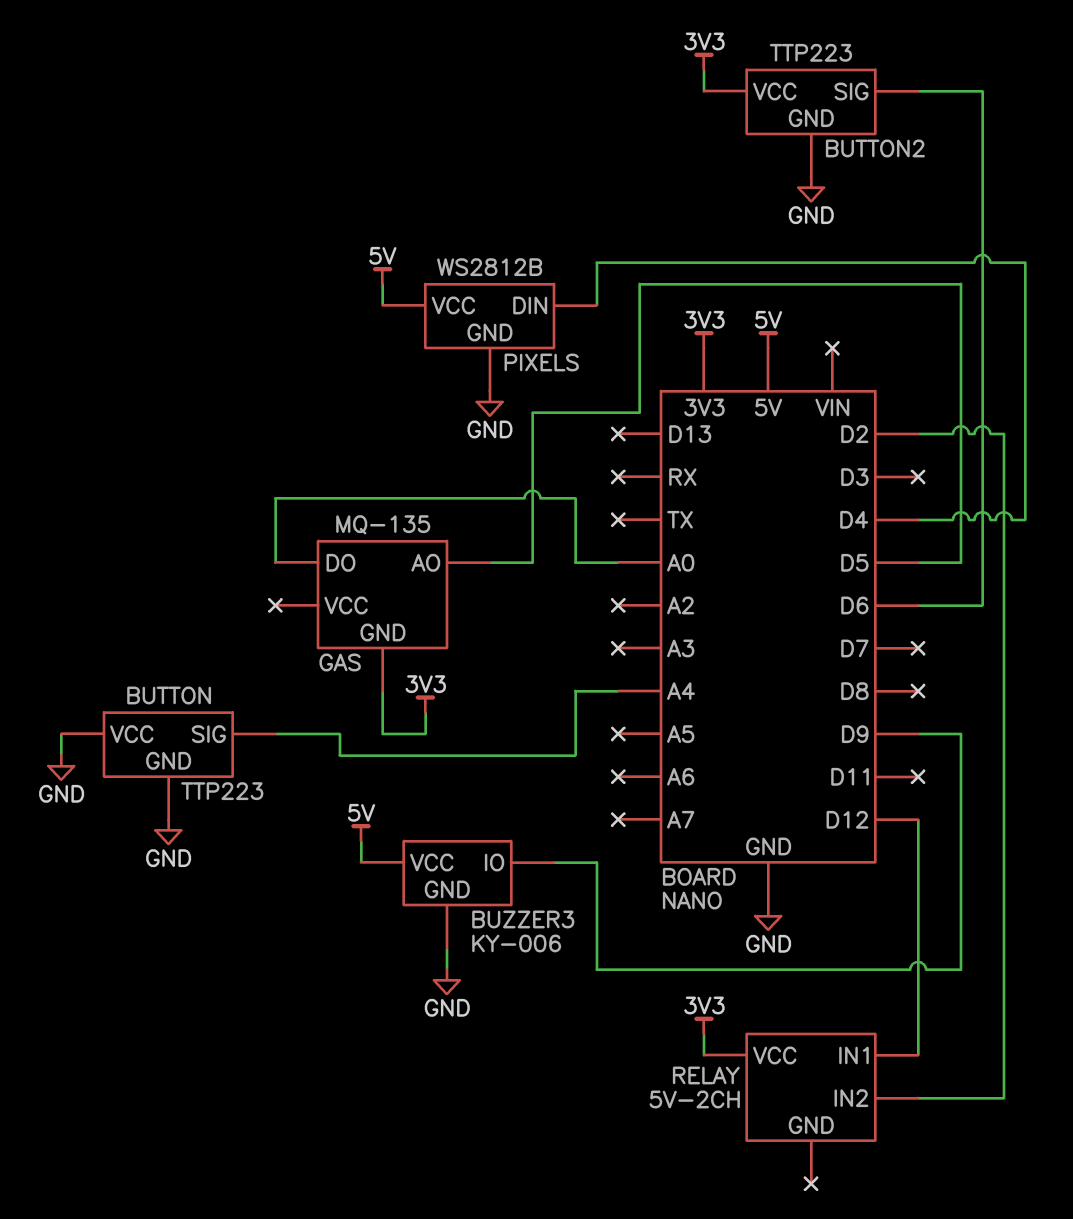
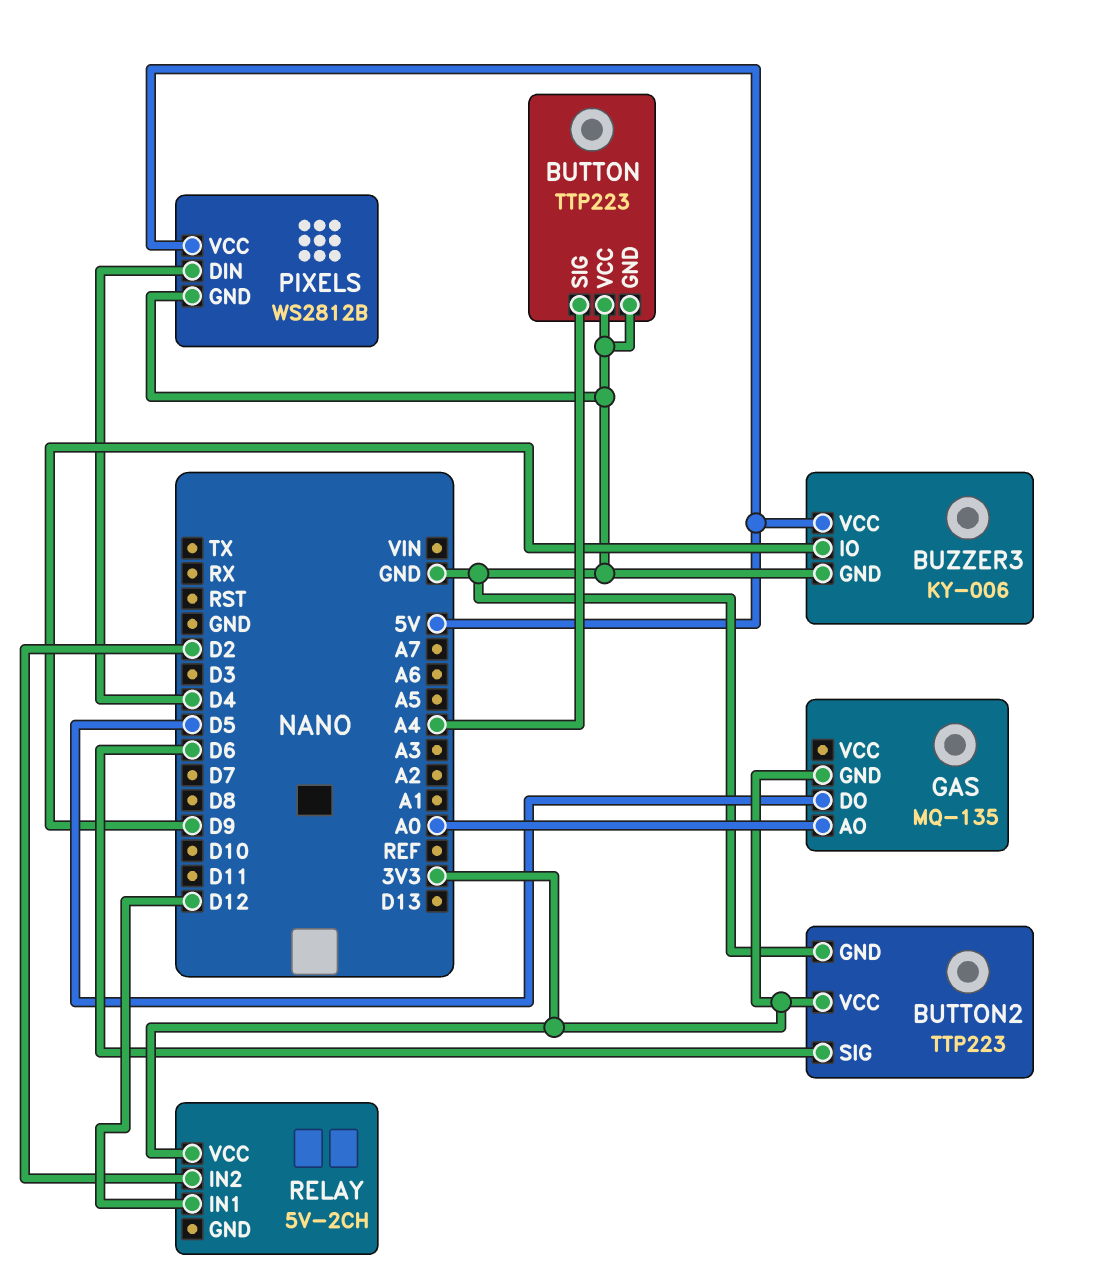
GAS pin AO: D5 -> A0
GAS pin DO: A0 -> D5

